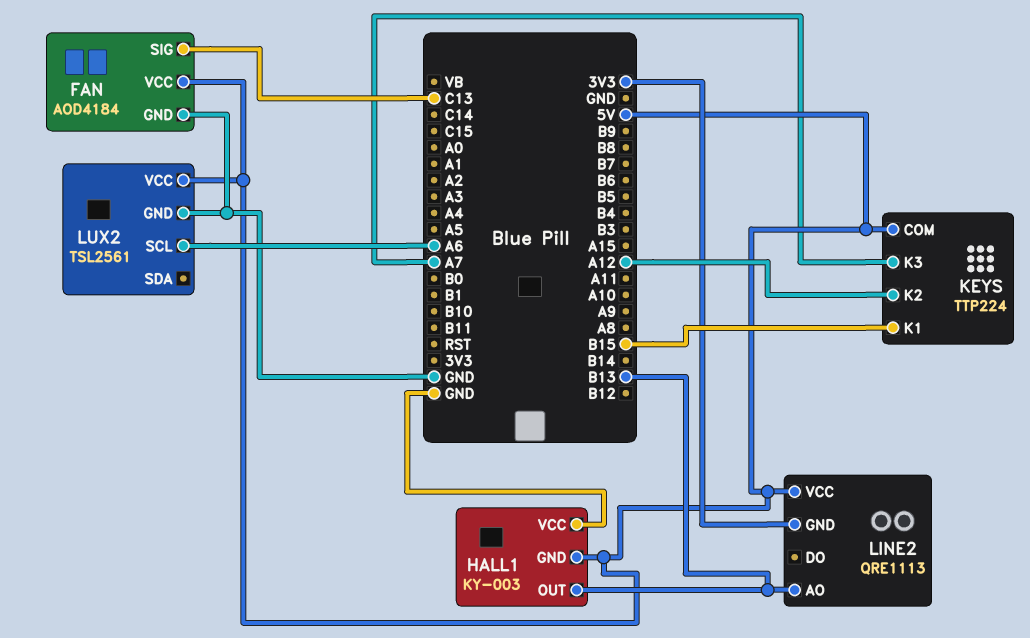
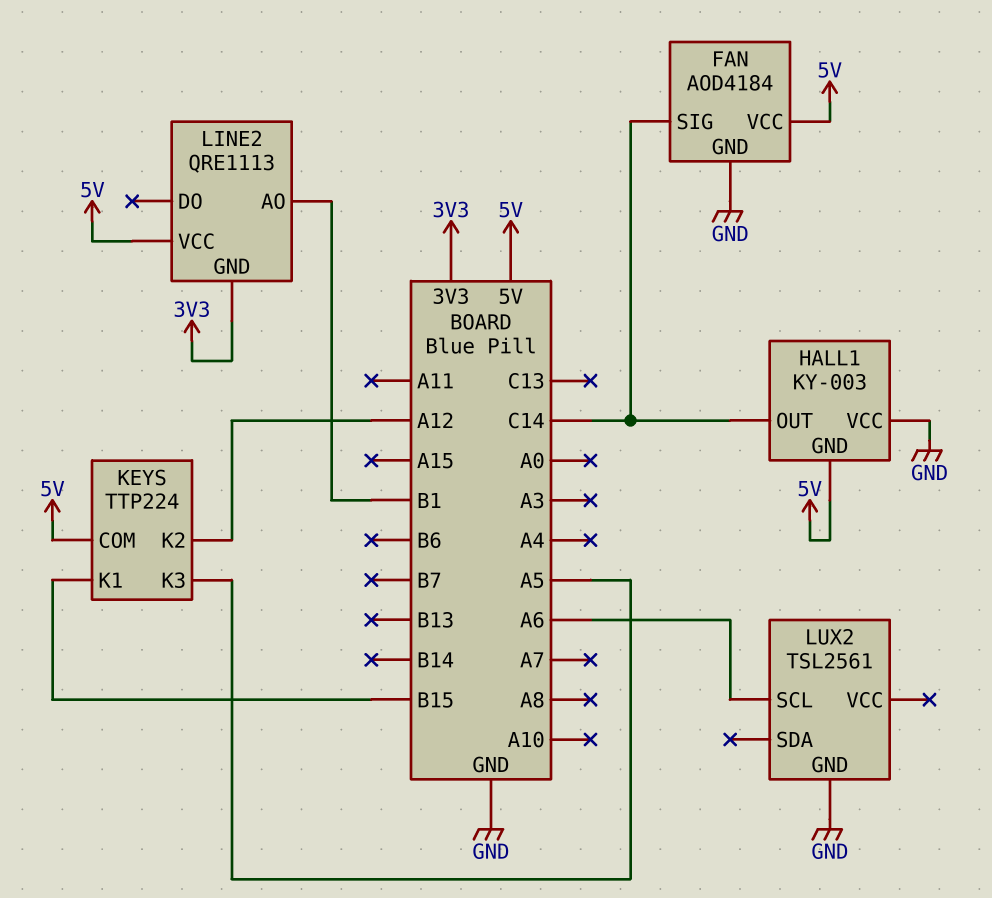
FAN pin SIG: C13 -> C14
HALL1 pin OUT: B13 -> C14
KEYS pin K3: A7 -> A5
LINE2 pin AO: B13 -> B1
LUX2 pin VCC: 5V -> none

